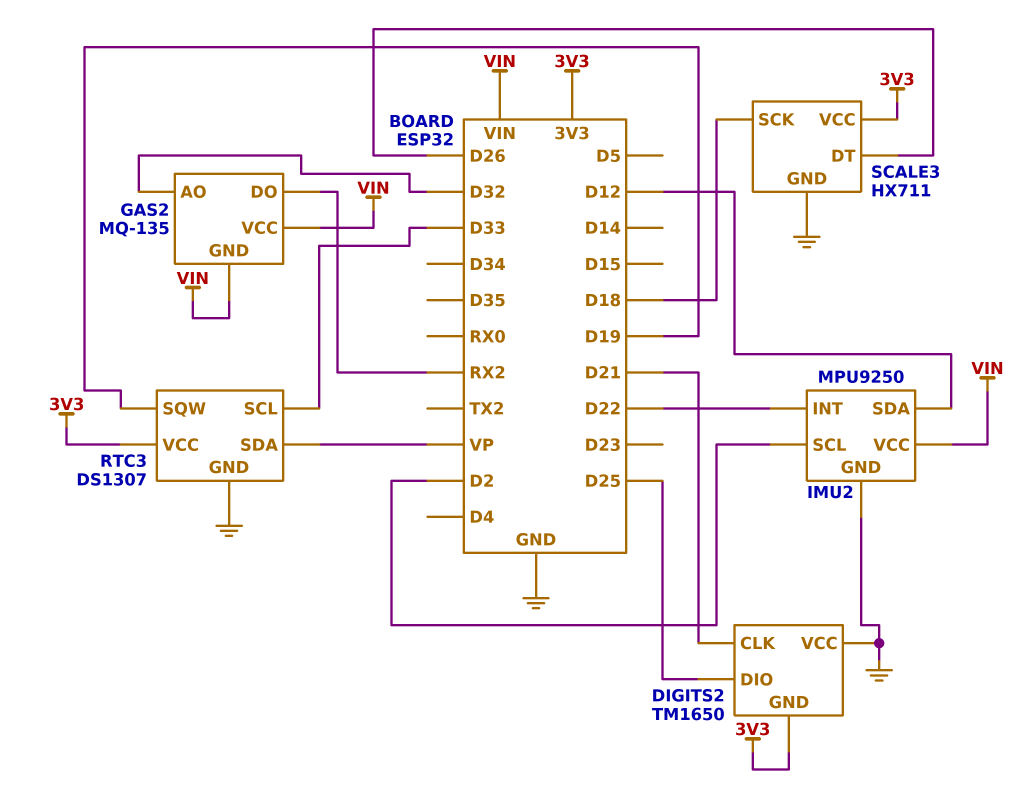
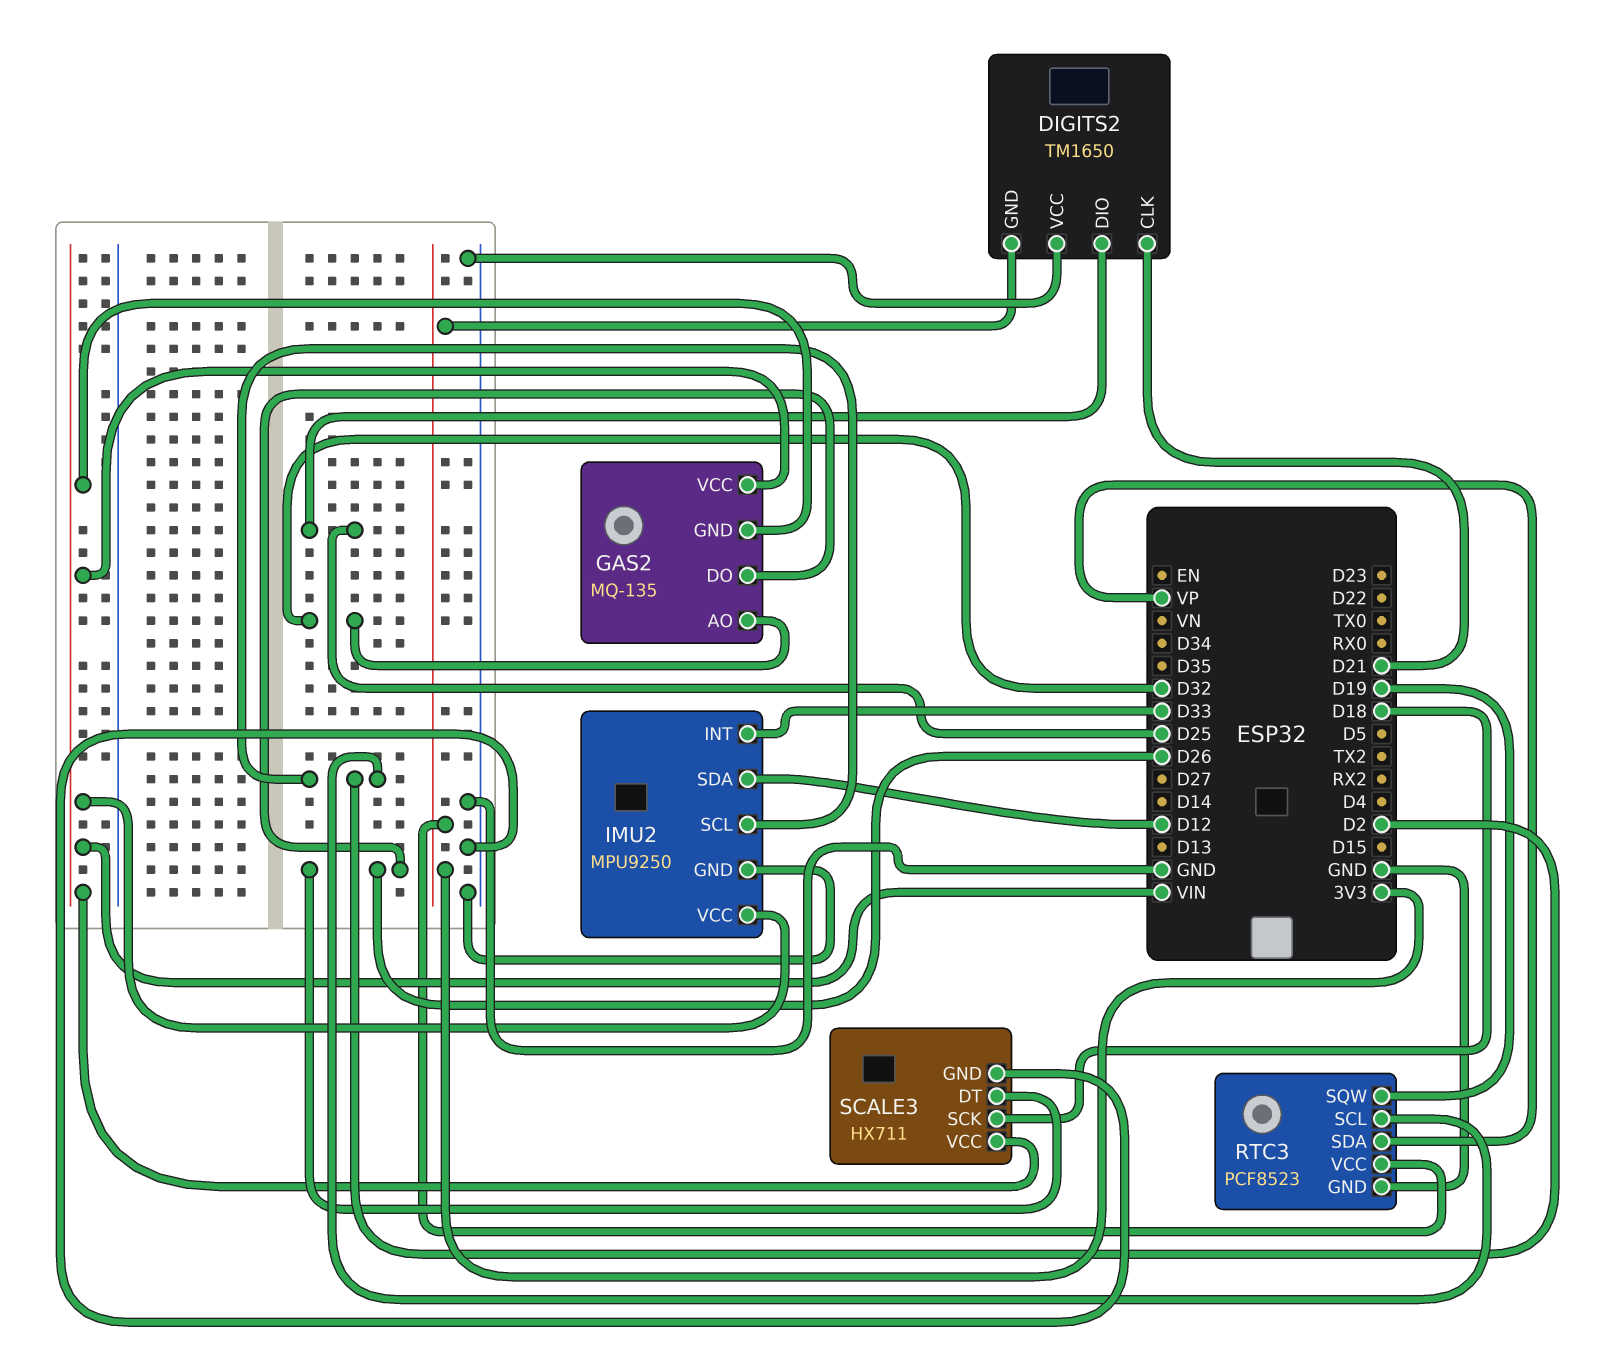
GAS2 pin DO: RX2 -> D26
IMU2 pin INT: D22 -> D33
RTC3: DS1307 -> PCF8523
RTC3 pin SCL: D33 -> D2
SCALE3 pin VCC: 3V3 -> VIN

